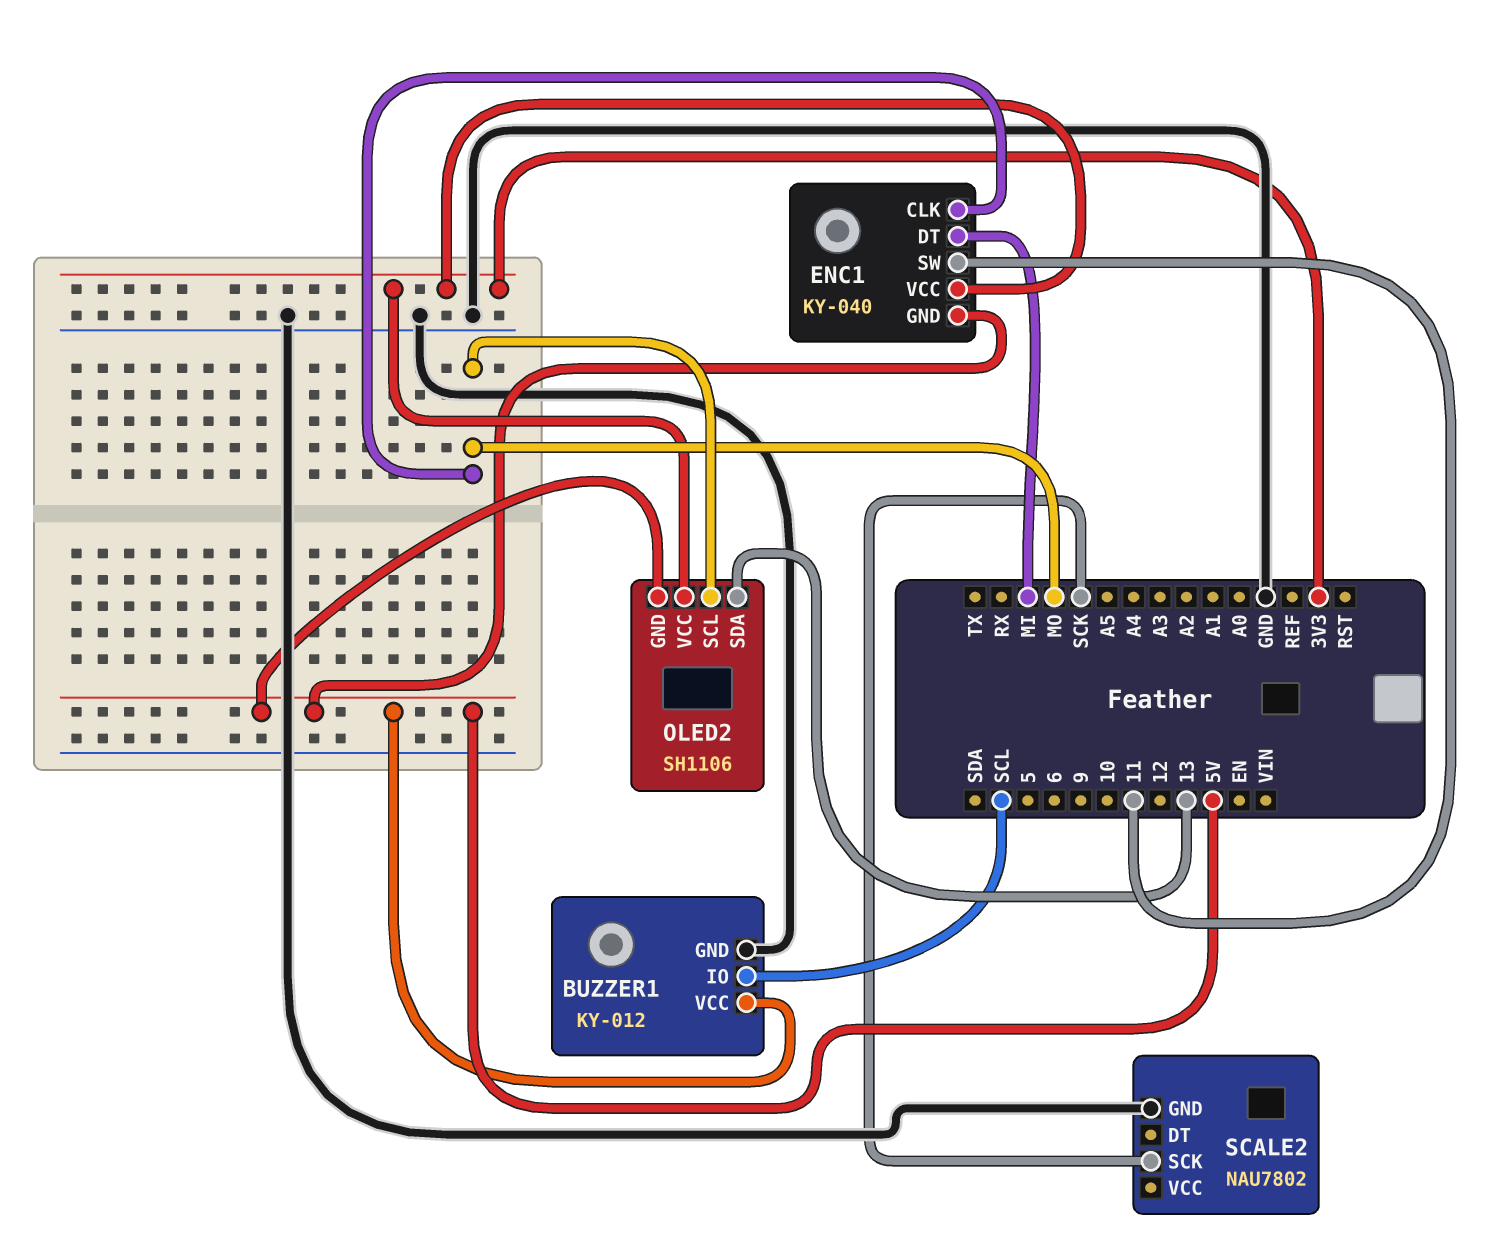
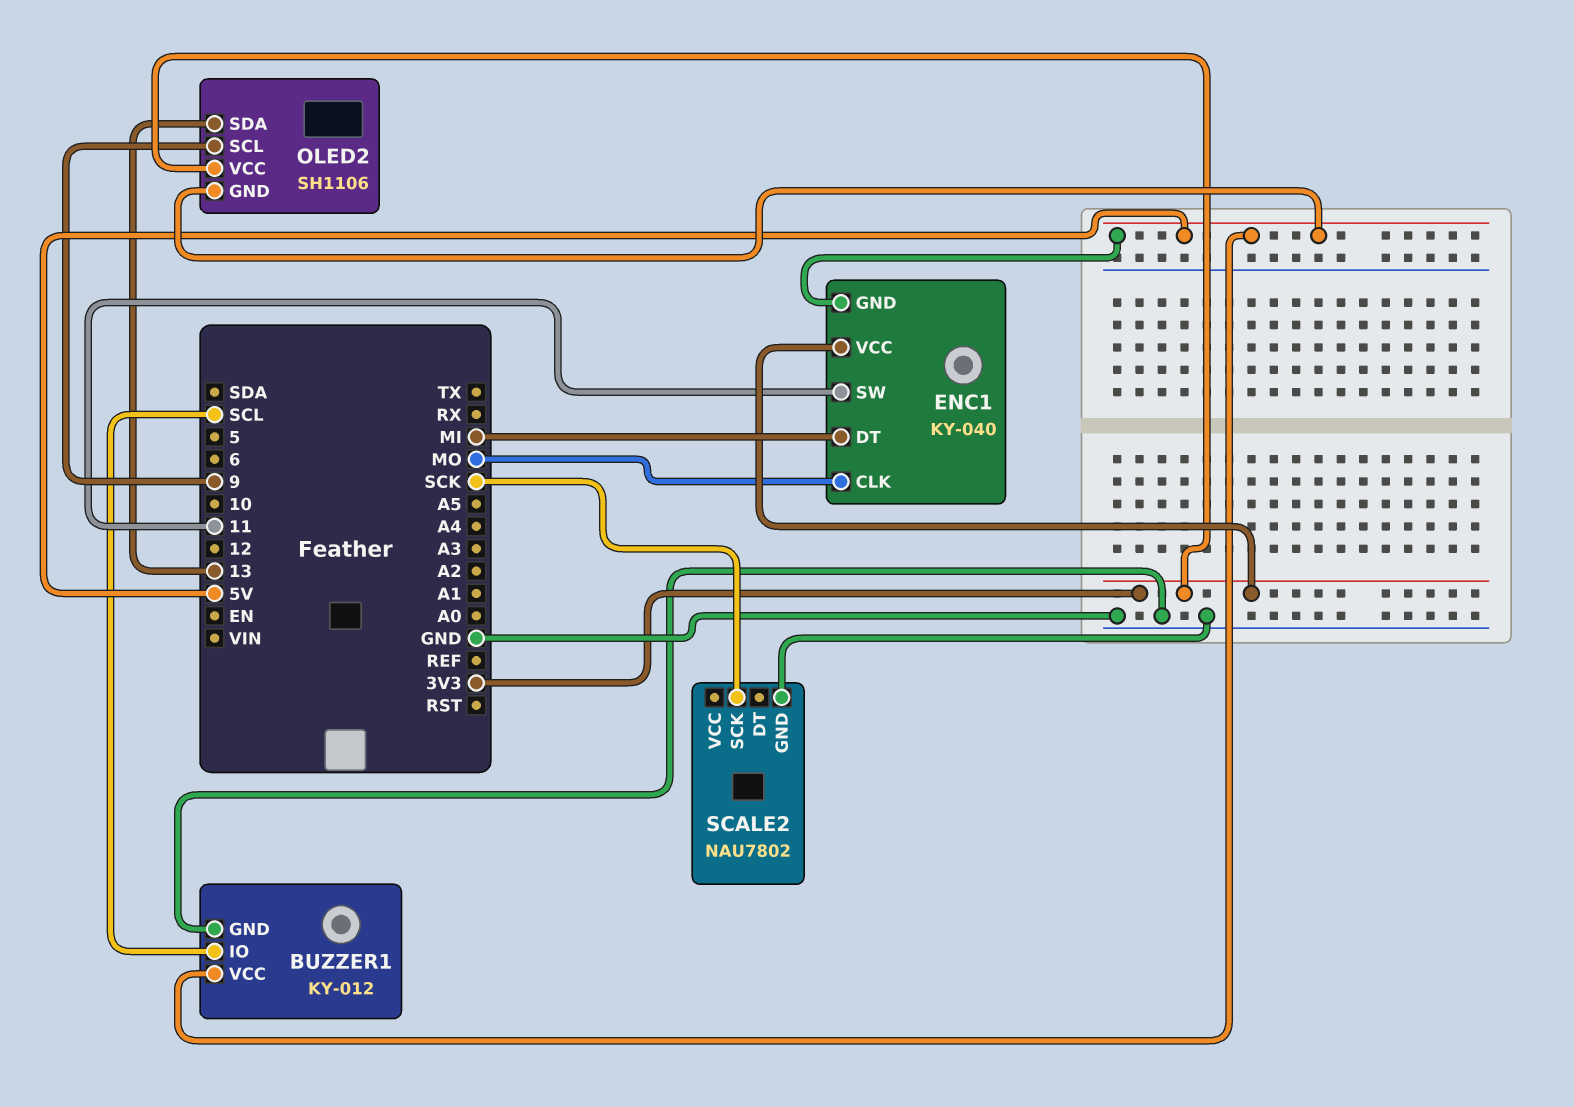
OLED2 pin SCL: MO -> 9

